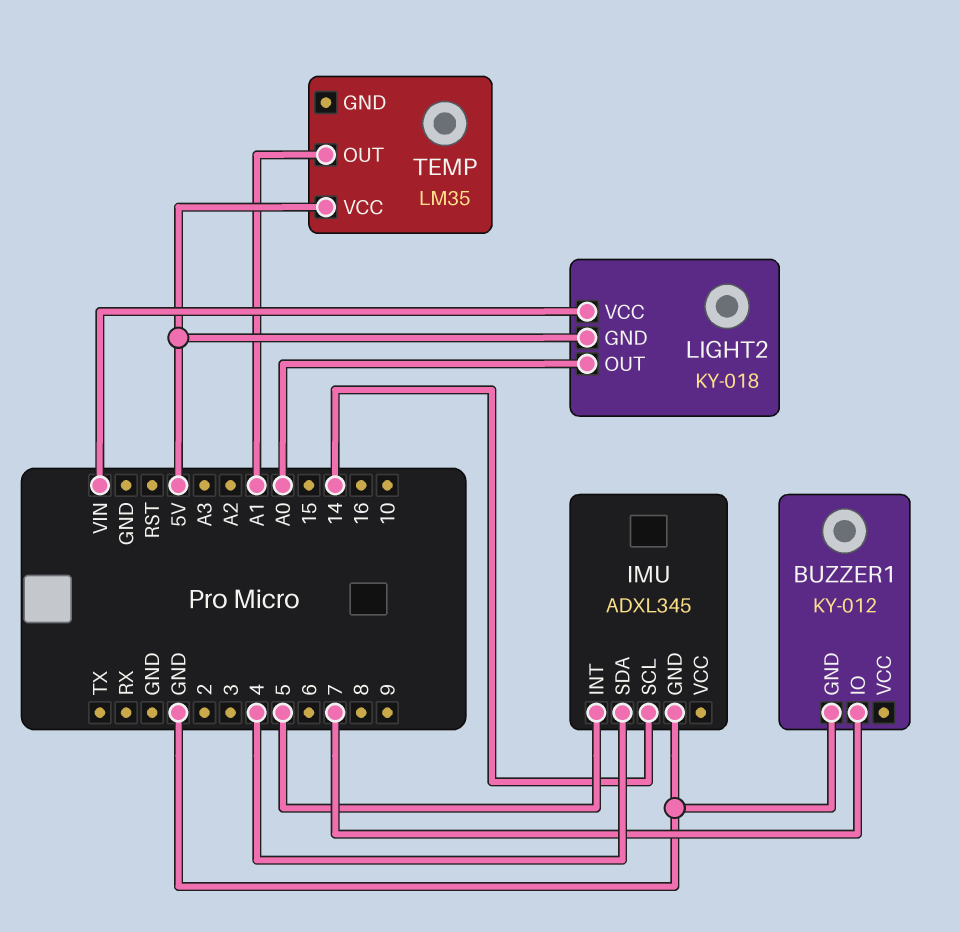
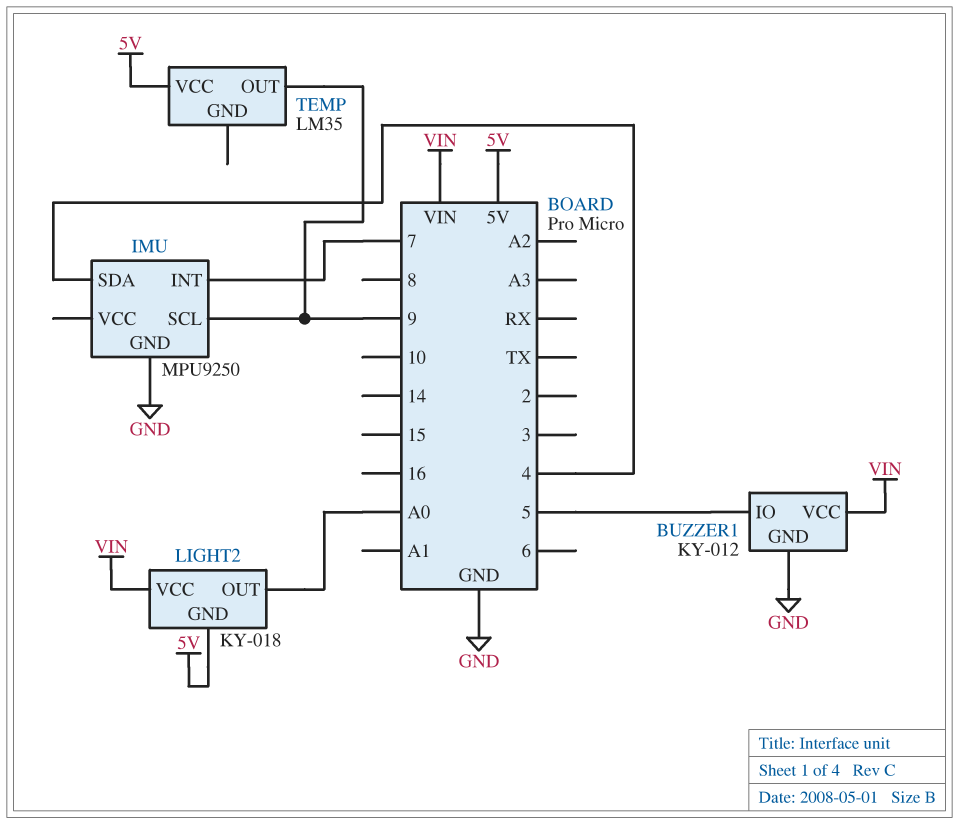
BUZZER1 pin IO: 7 -> 5
BUZZER1 pin VCC: none -> VIN
IMU: ADXL345 -> MPU9250
IMU pin INT: 5 -> 7
IMU pin SCL: 14 -> 9
TEMP pin OUT: A1 -> 9

